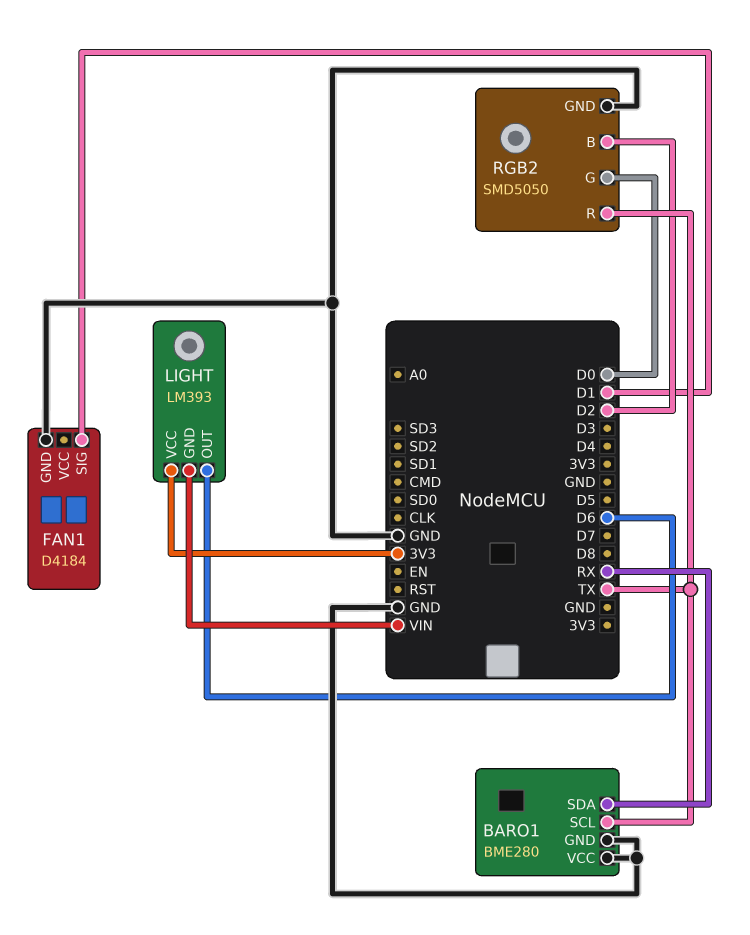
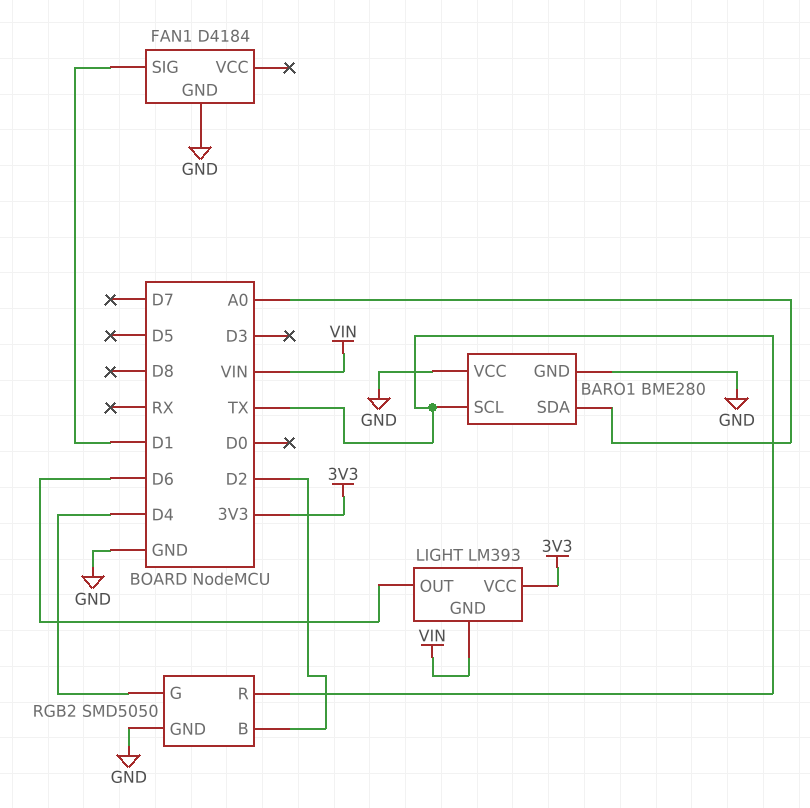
BARO1 pin SDA: RX -> A0
RGB2 pin G: D0 -> D4

